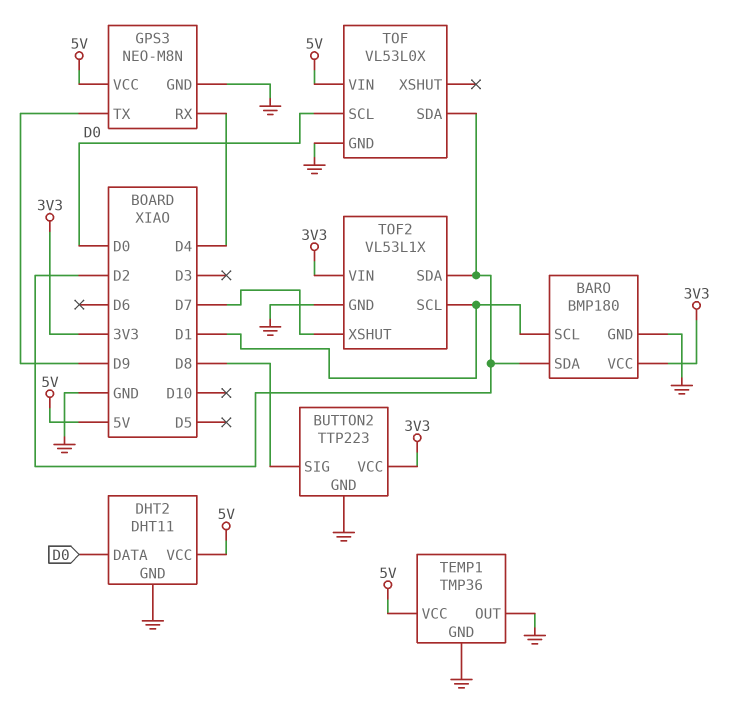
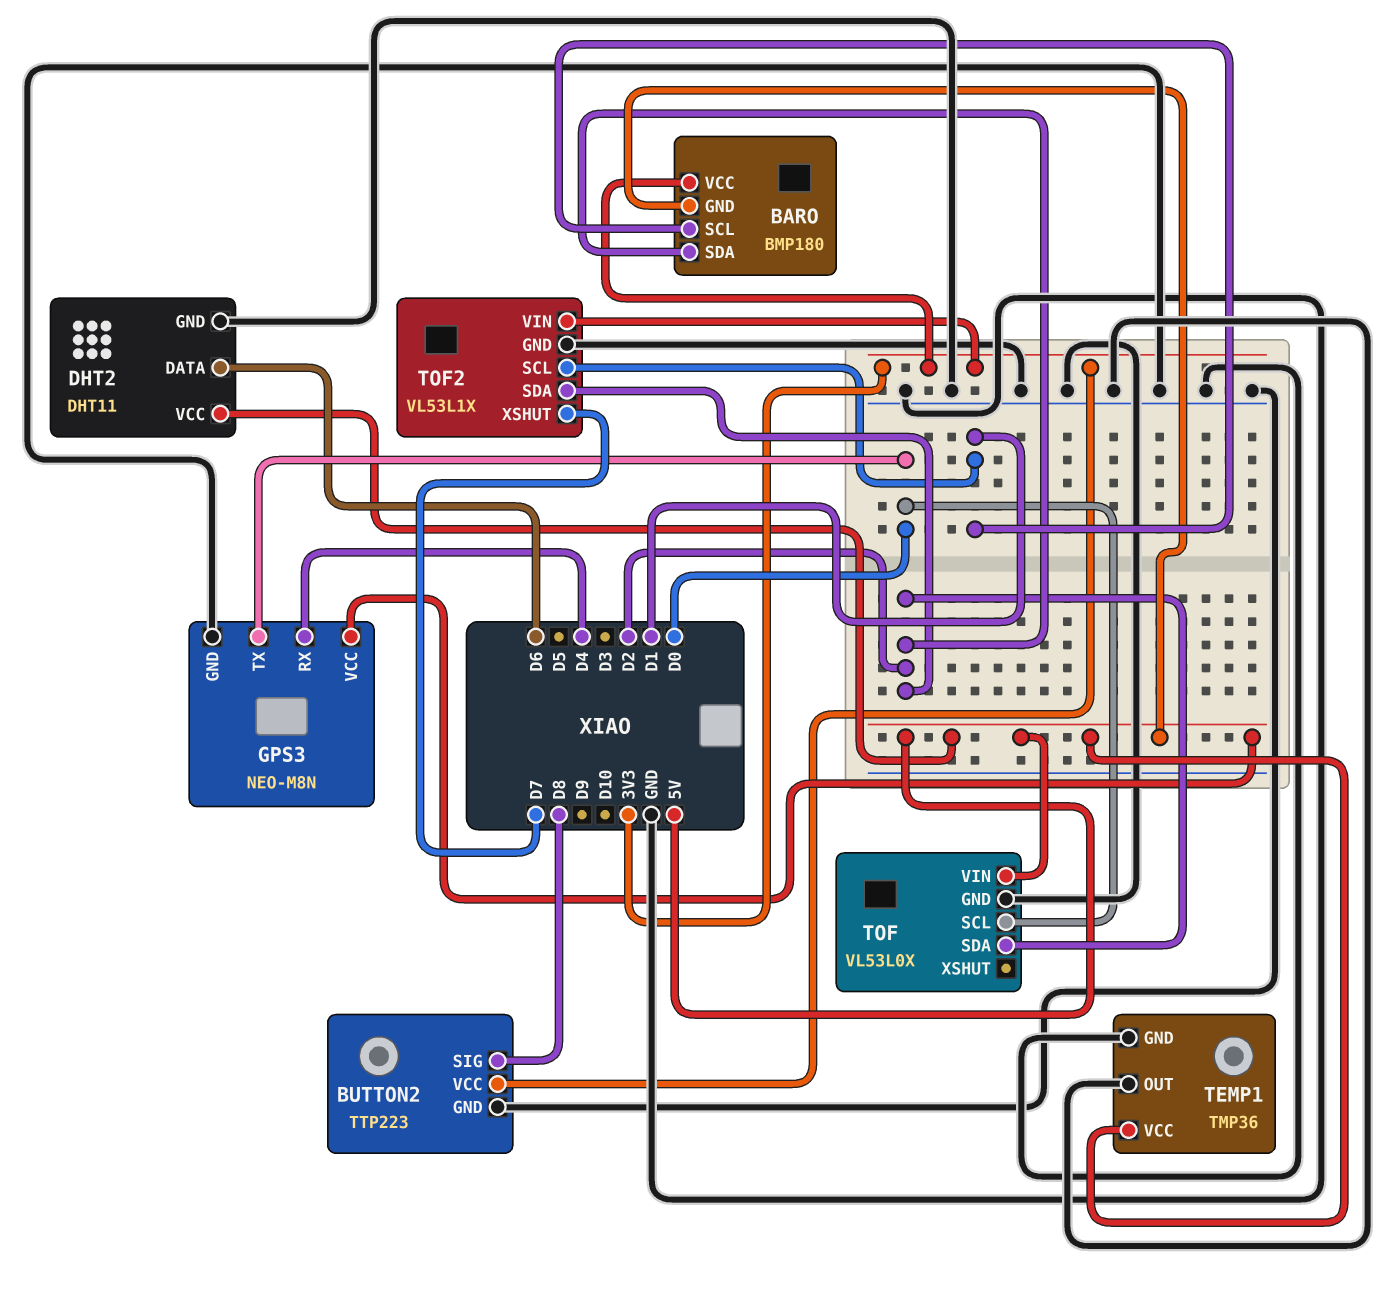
BARO pin GND: GND -> 5V
DHT2 pin DATA: D0 -> D6
GPS3 pin TX: D9 -> D0

